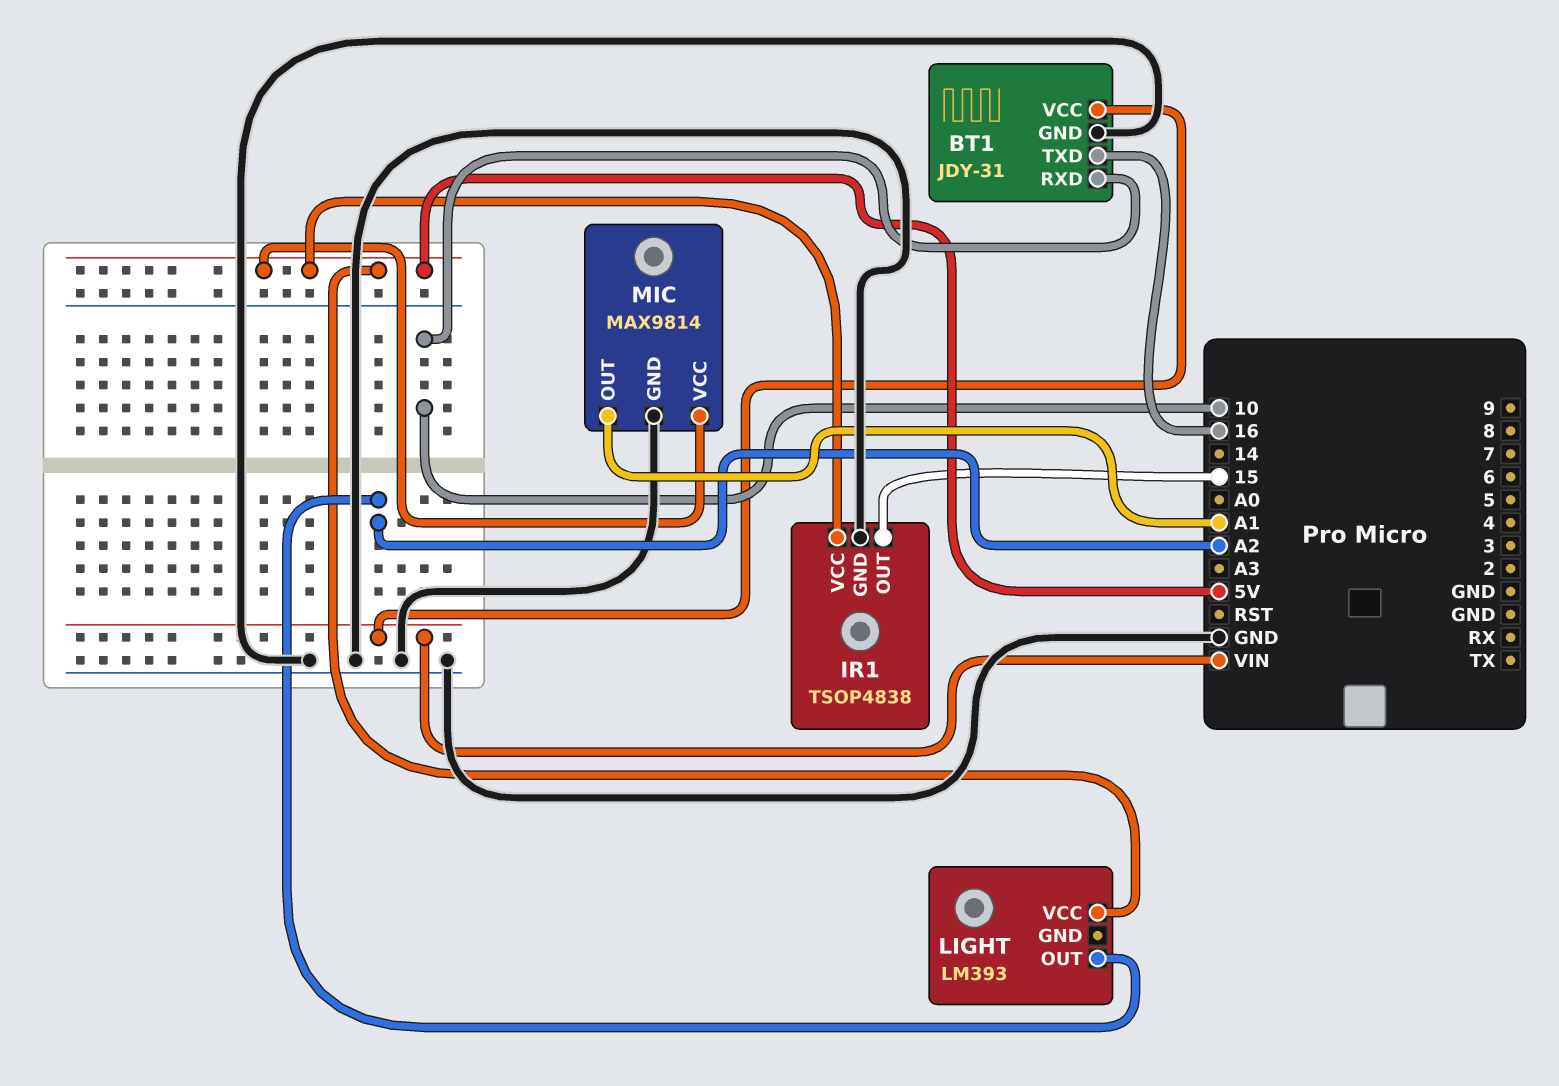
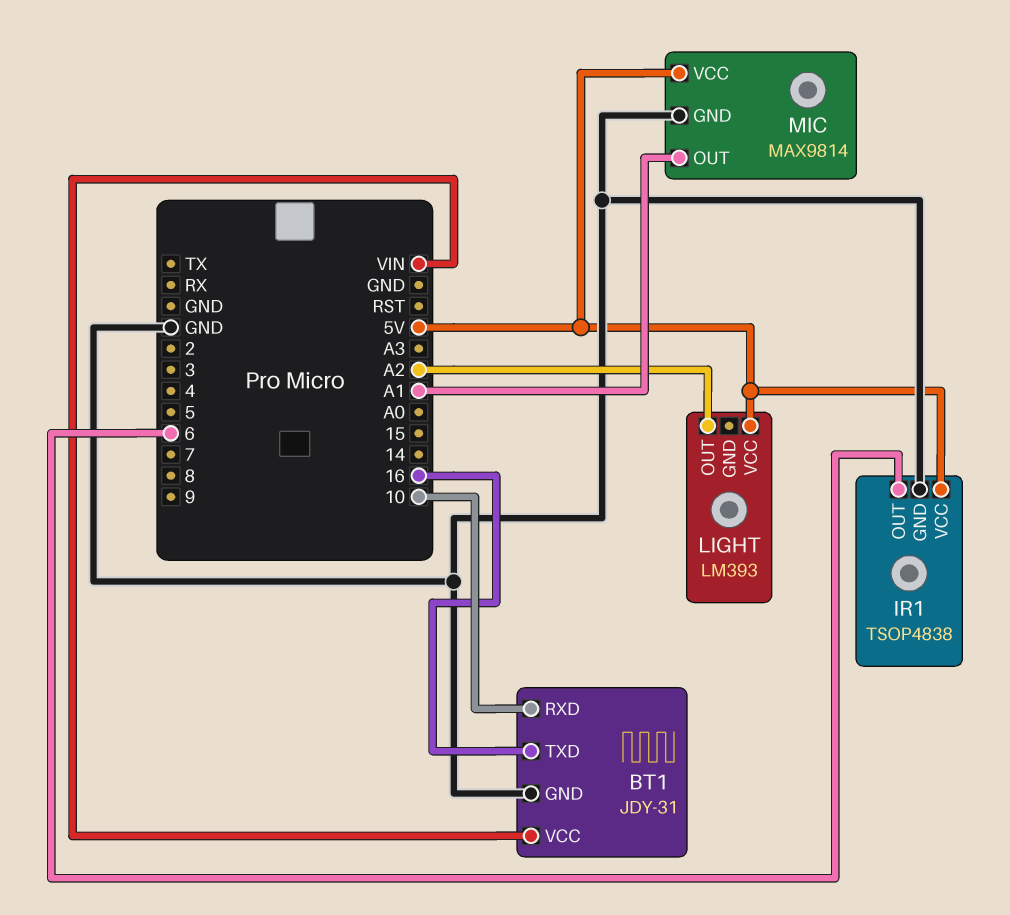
IR1 pin OUT: 15 -> 6

